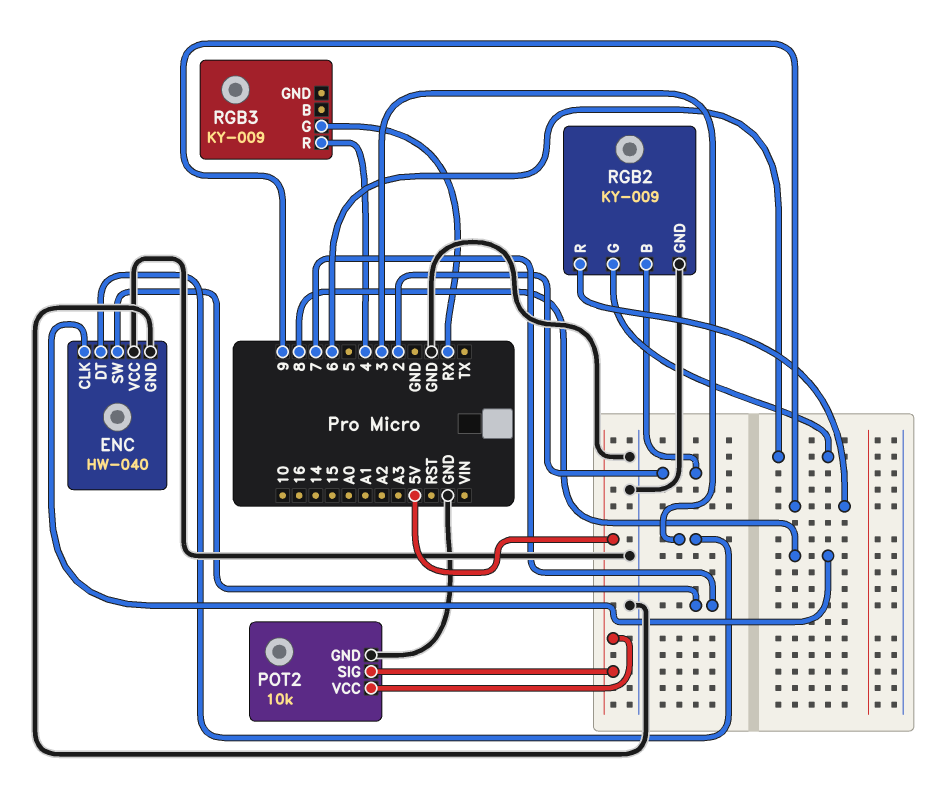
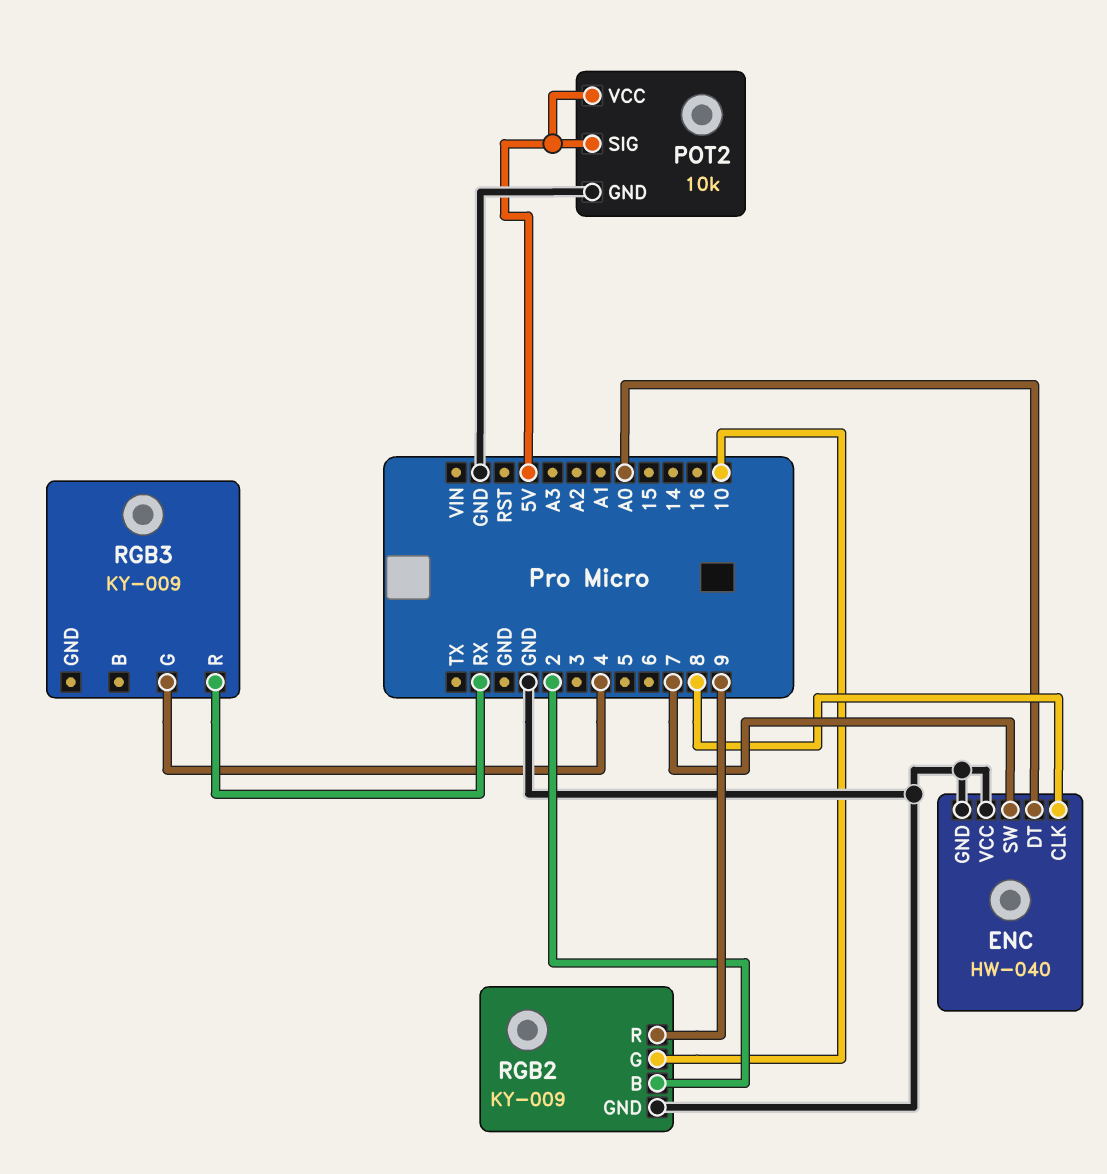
ENC pin DT: 3 -> A0
RGB2 pin G: 6 -> 10
RGB3 pin G: RX -> 4
RGB3 pin R: 4 -> RX

